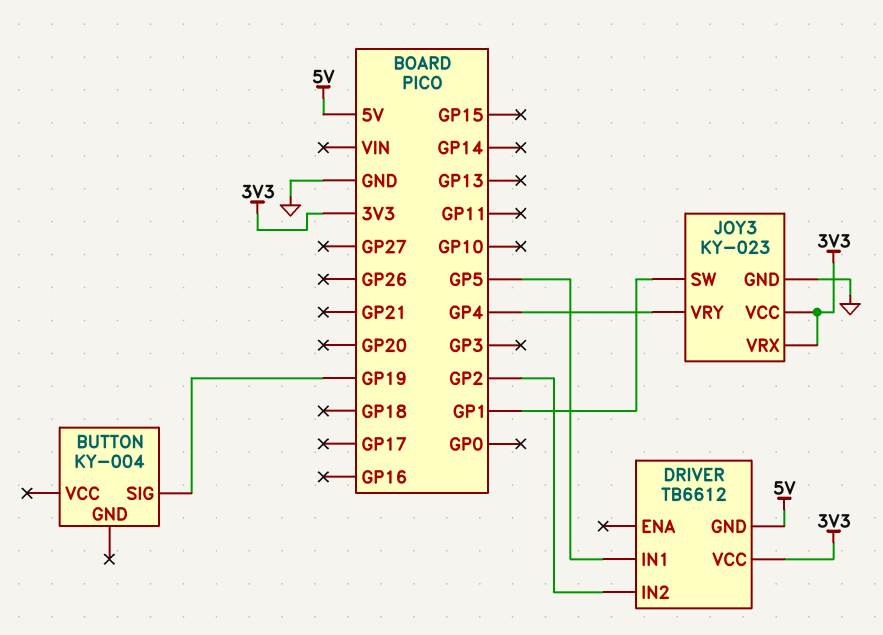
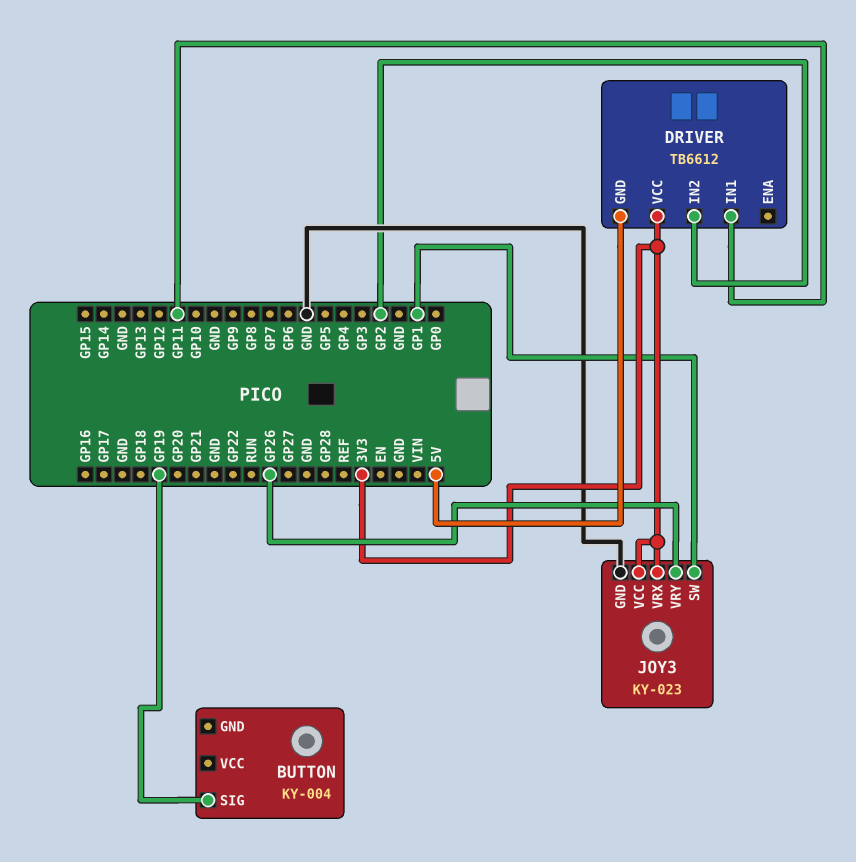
DRIVER pin IN1: GP5 -> GP11
JOY3 pin VRY: GP4 -> GP26

